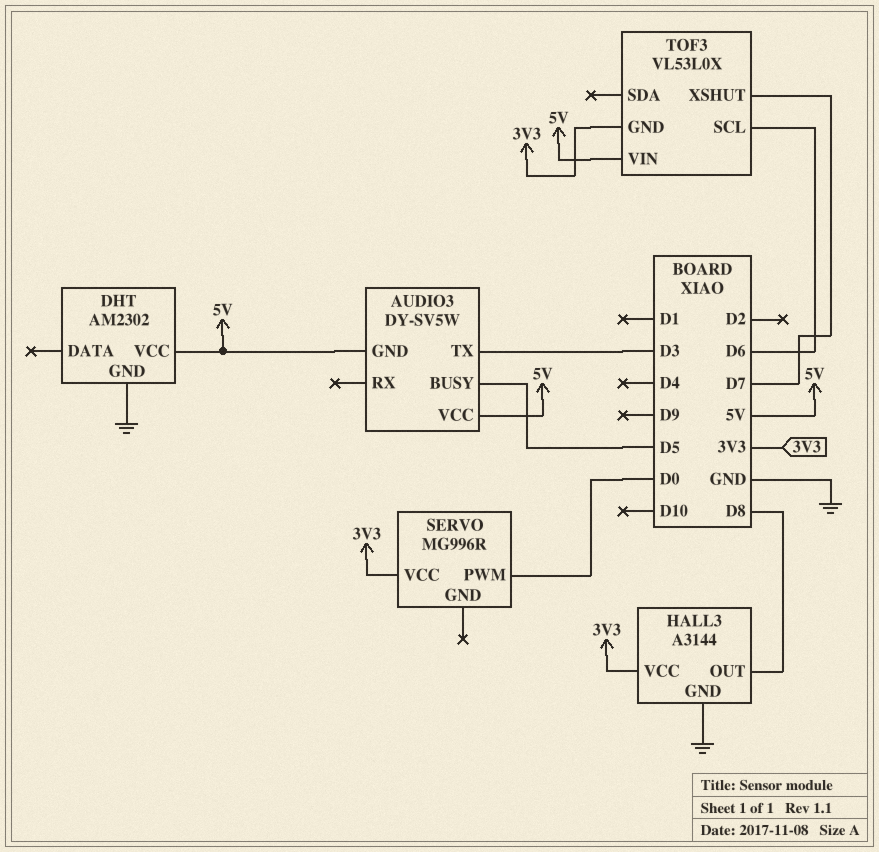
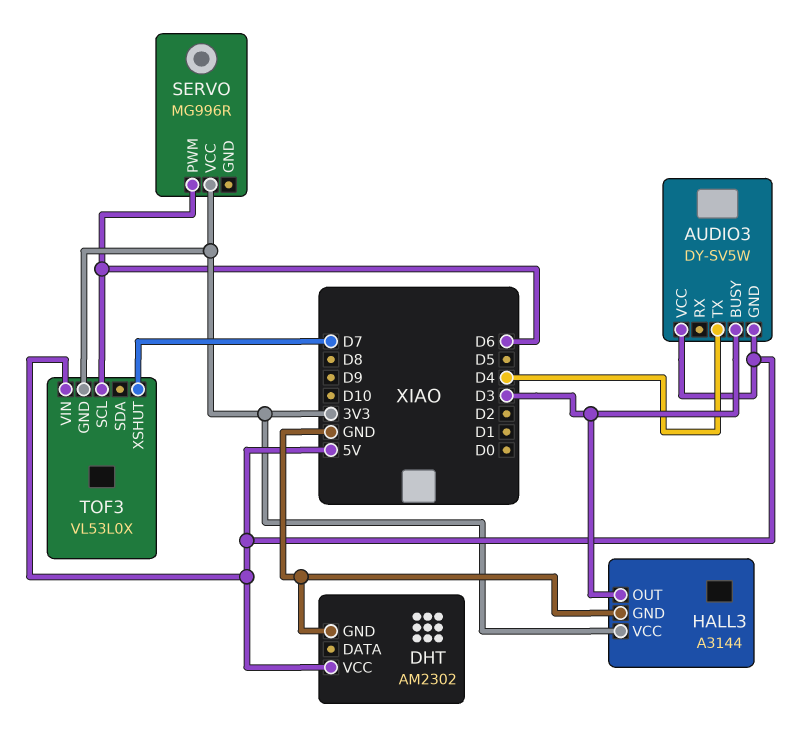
AUDIO3 pin BUSY: D5 -> D3
AUDIO3 pin TX: D3 -> D4
HALL3 pin OUT: D8 -> D3
SERVO pin PWM: D0 -> D6

